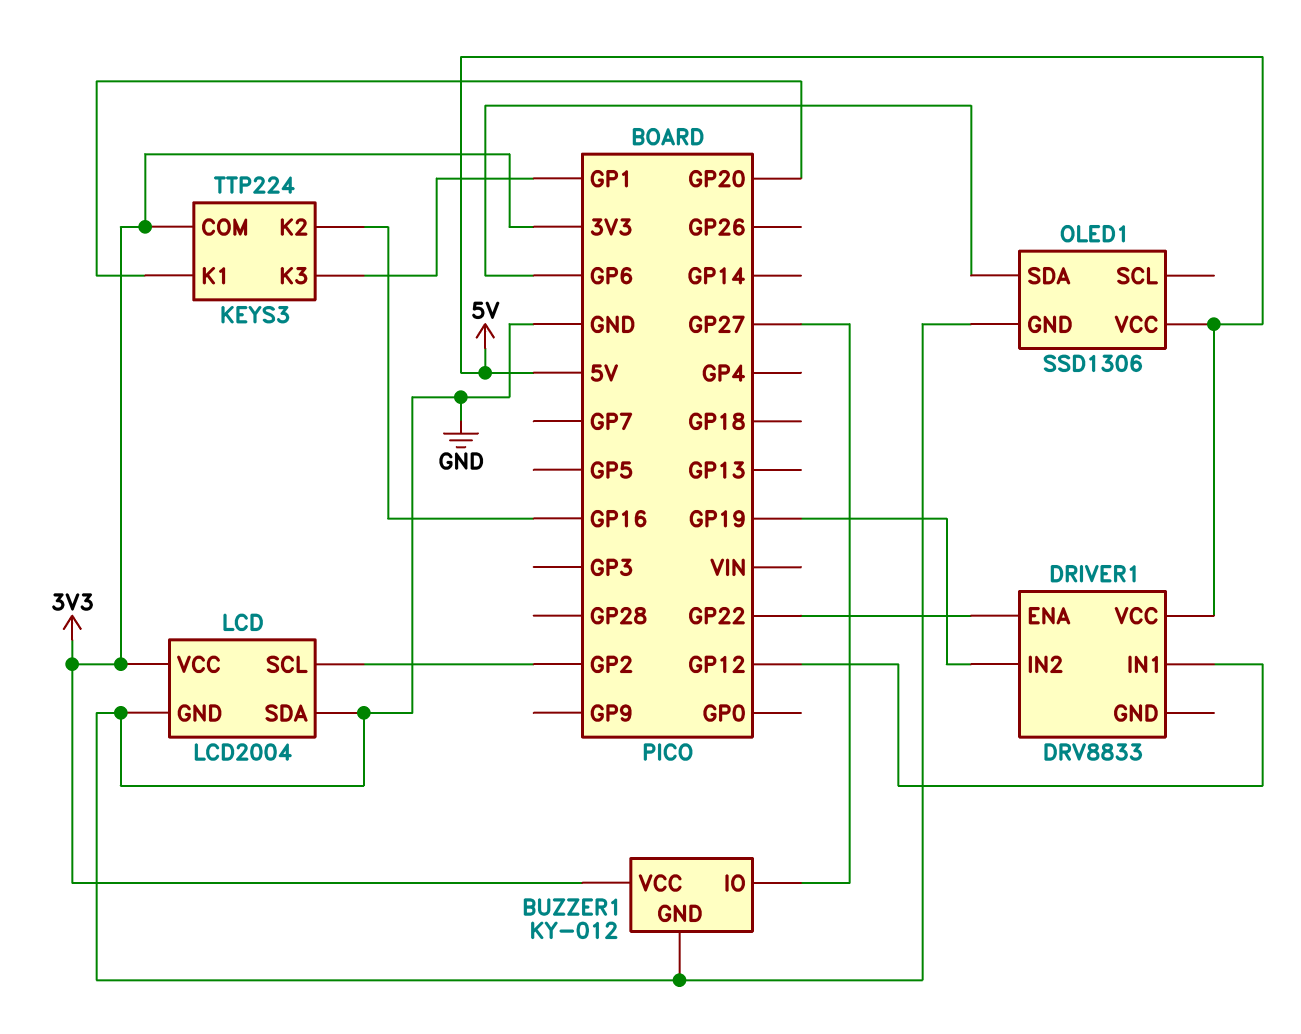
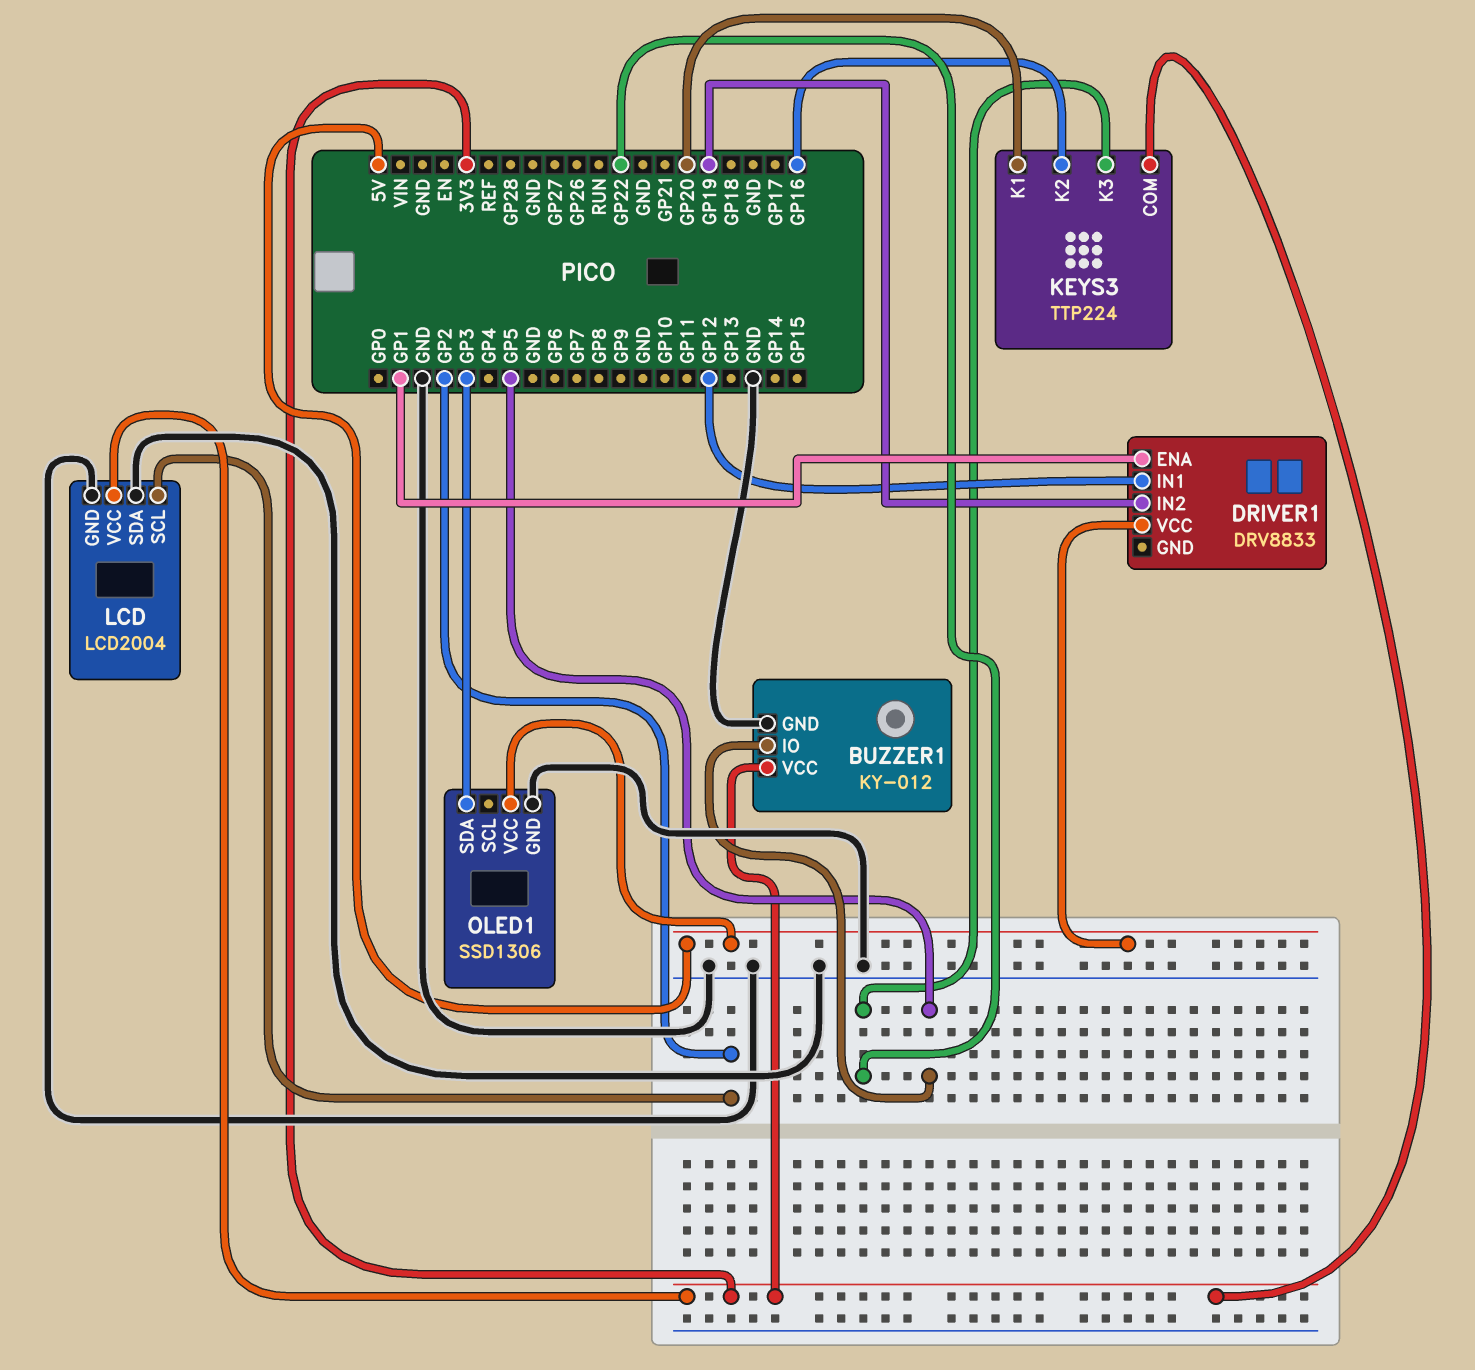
BUZZER1 pin IO: GP27 -> GP5
DRIVER1 pin ENA: GP22 -> GP1
KEYS3 pin K3: GP1 -> GP22
OLED1 pin SDA: GP6 -> GP3

